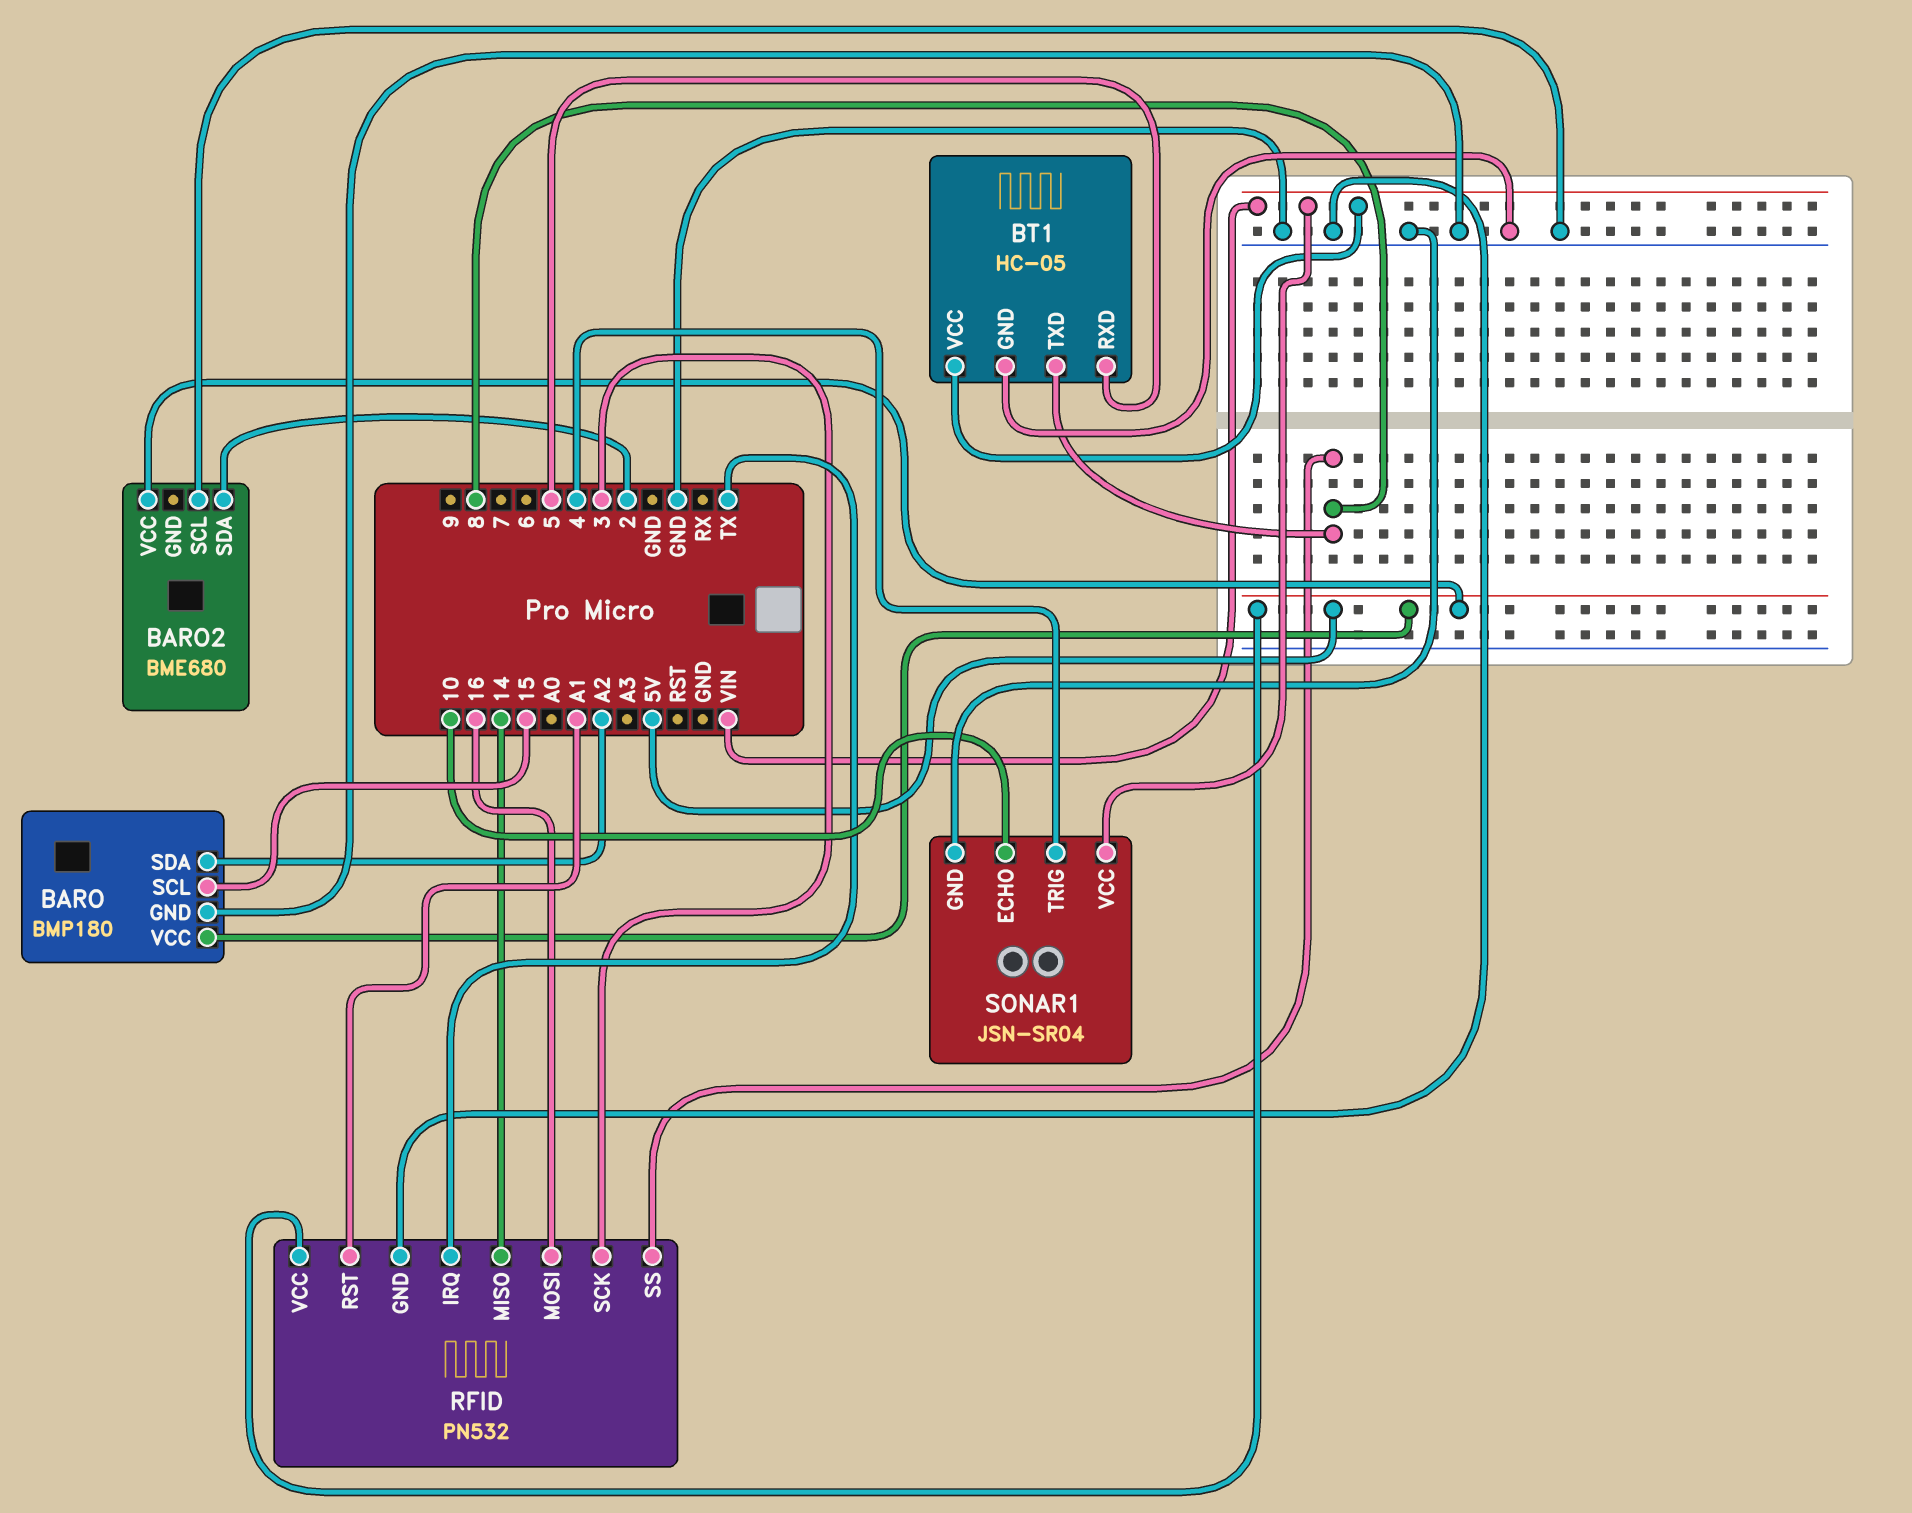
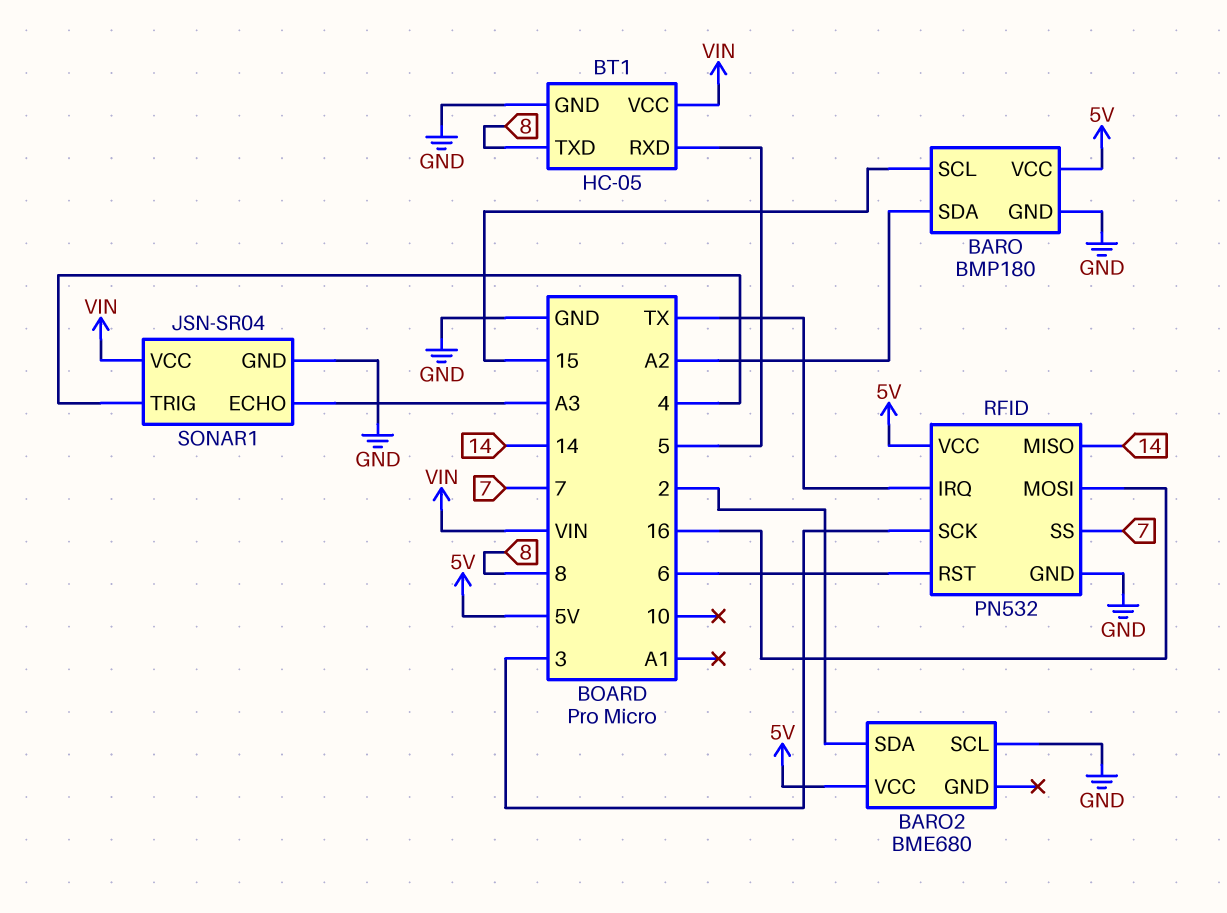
RFID pin RST: A1 -> 6
RFID pin SS: 8 -> 7
SONAR1 pin ECHO: 10 -> A3

